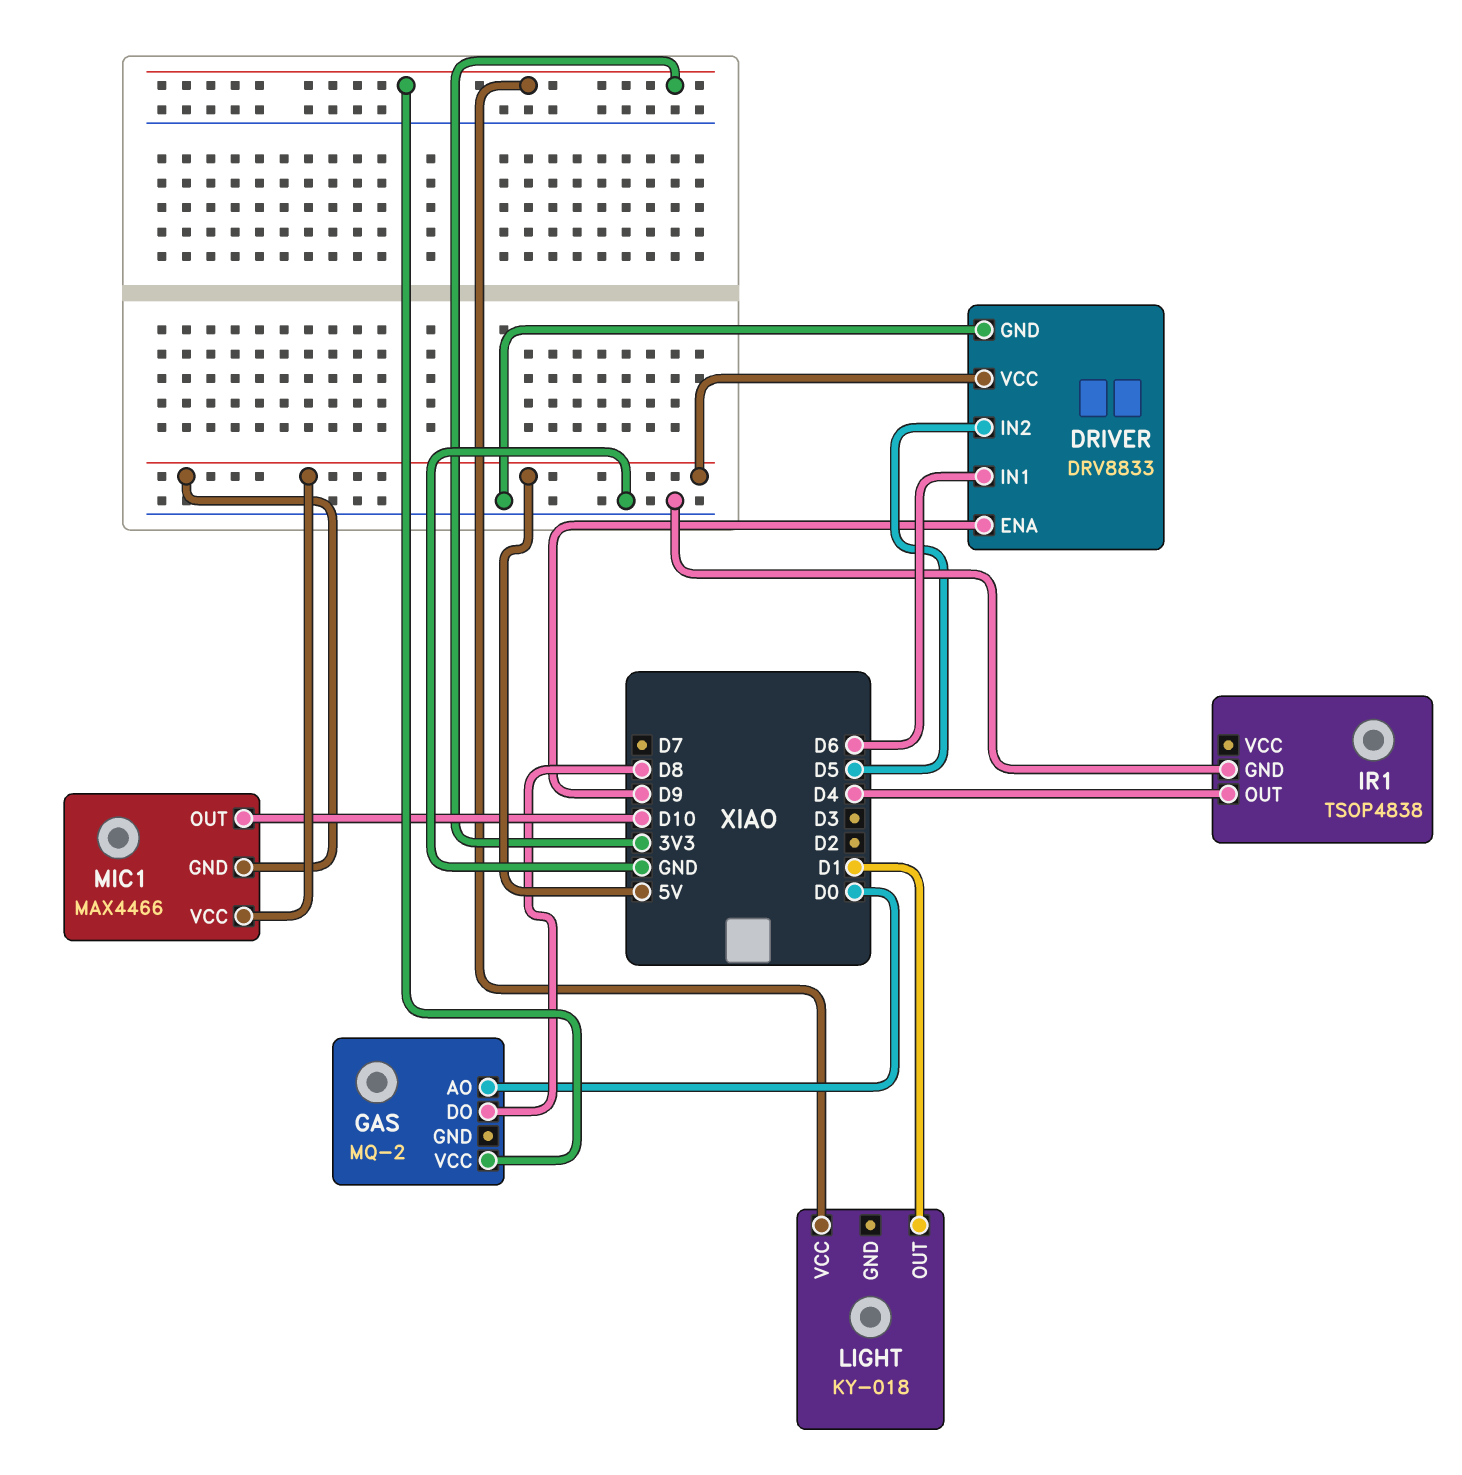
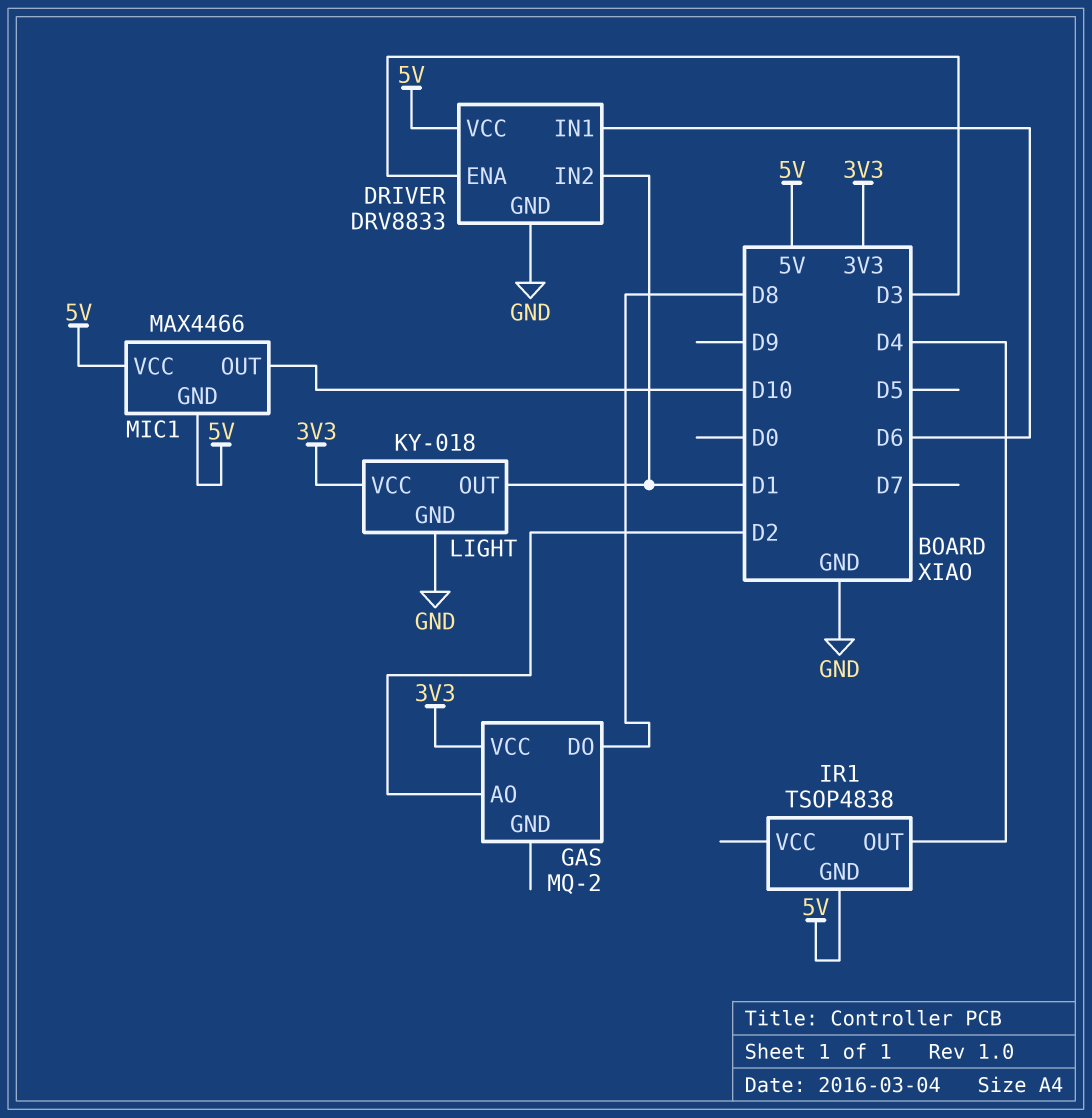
DRIVER pin ENA: D9 -> D3
DRIVER pin IN2: D5 -> D1
GAS pin AO: D0 -> D2
IR1 pin GND: GND -> 5V
LIGHT pin GND: none -> GND

